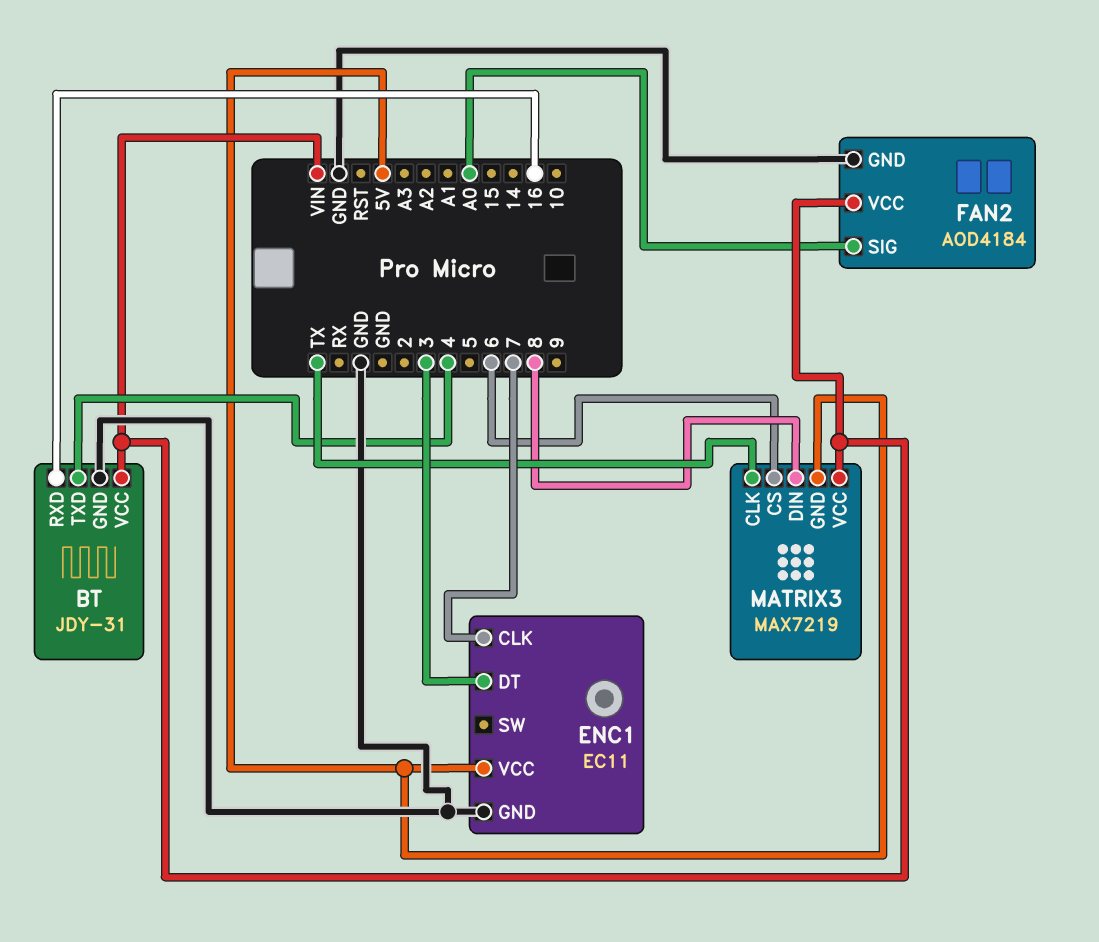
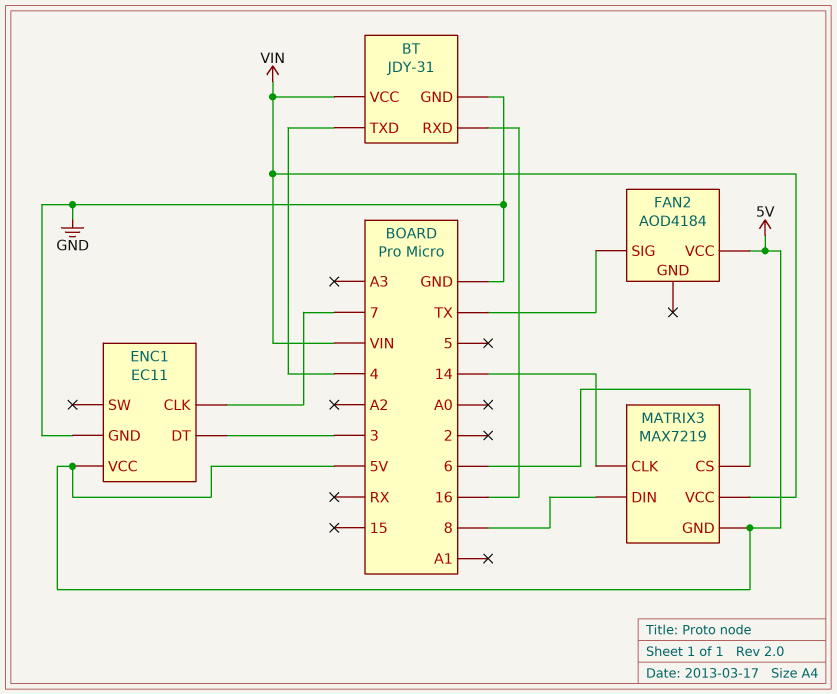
FAN2 pin GND: GND -> none
FAN2 pin SIG: A0 -> TX
FAN2 pin VCC: VIN -> 5V
MATRIX3 pin CLK: TX -> 14

